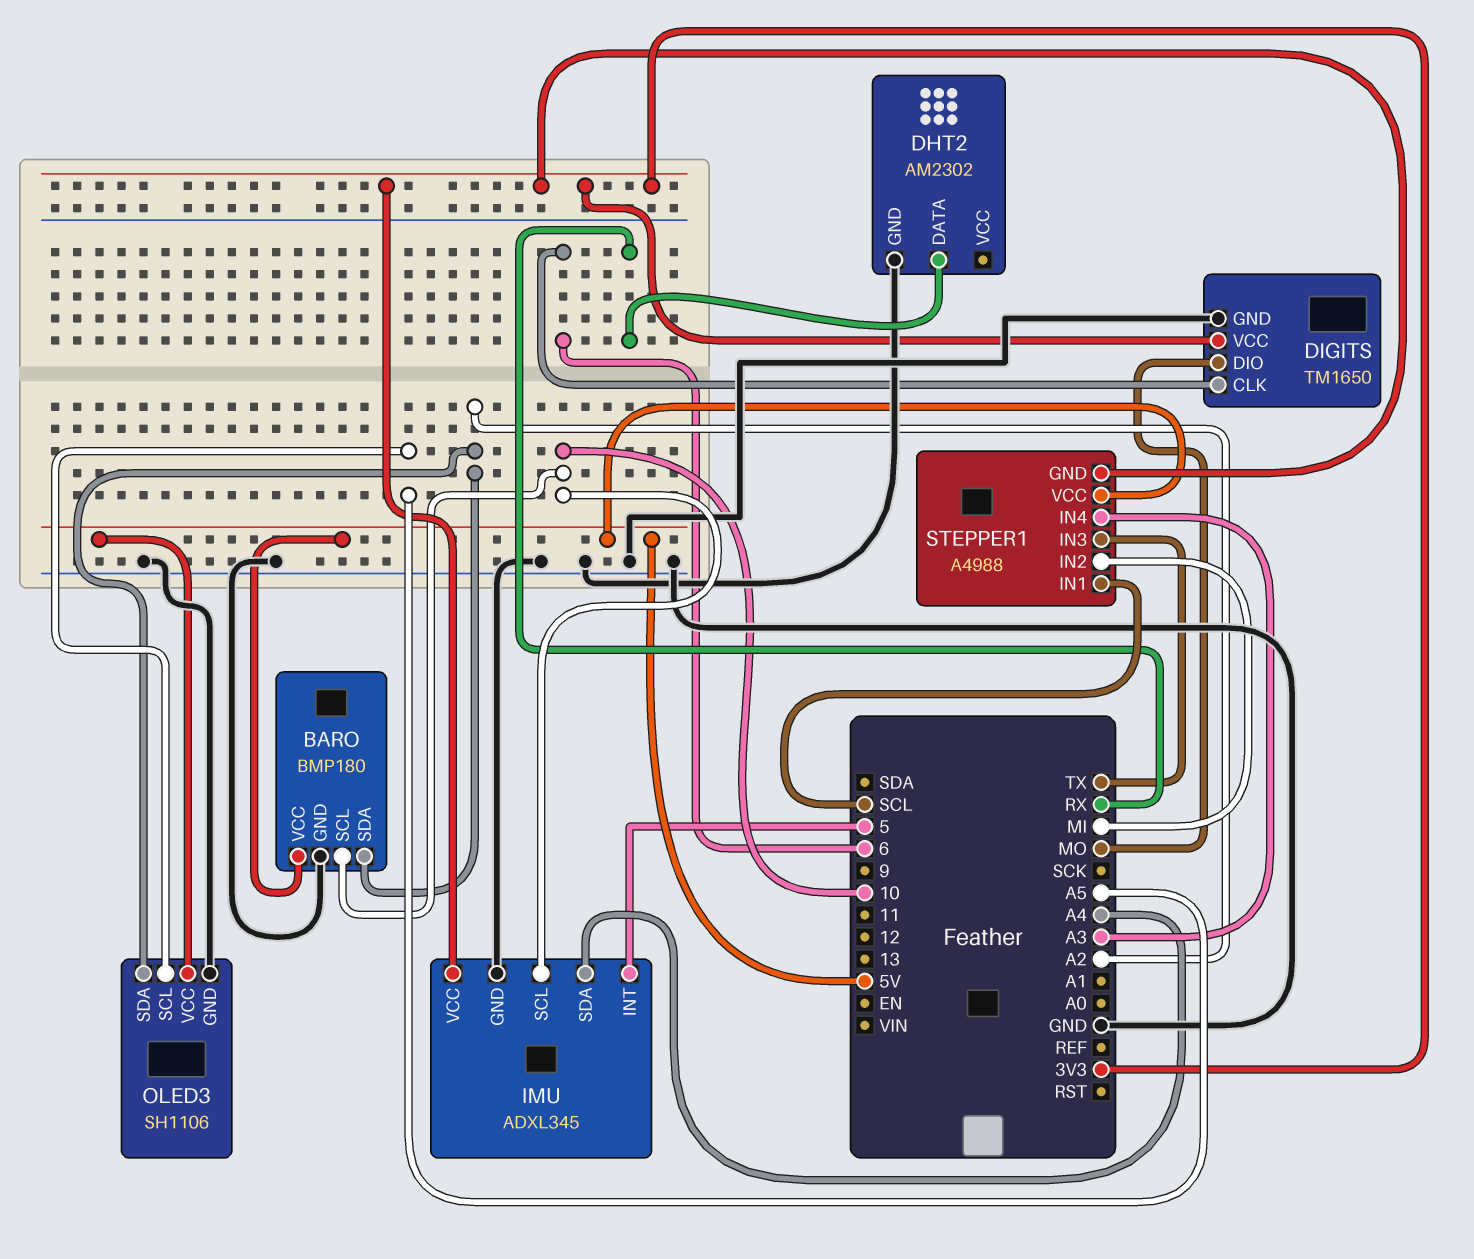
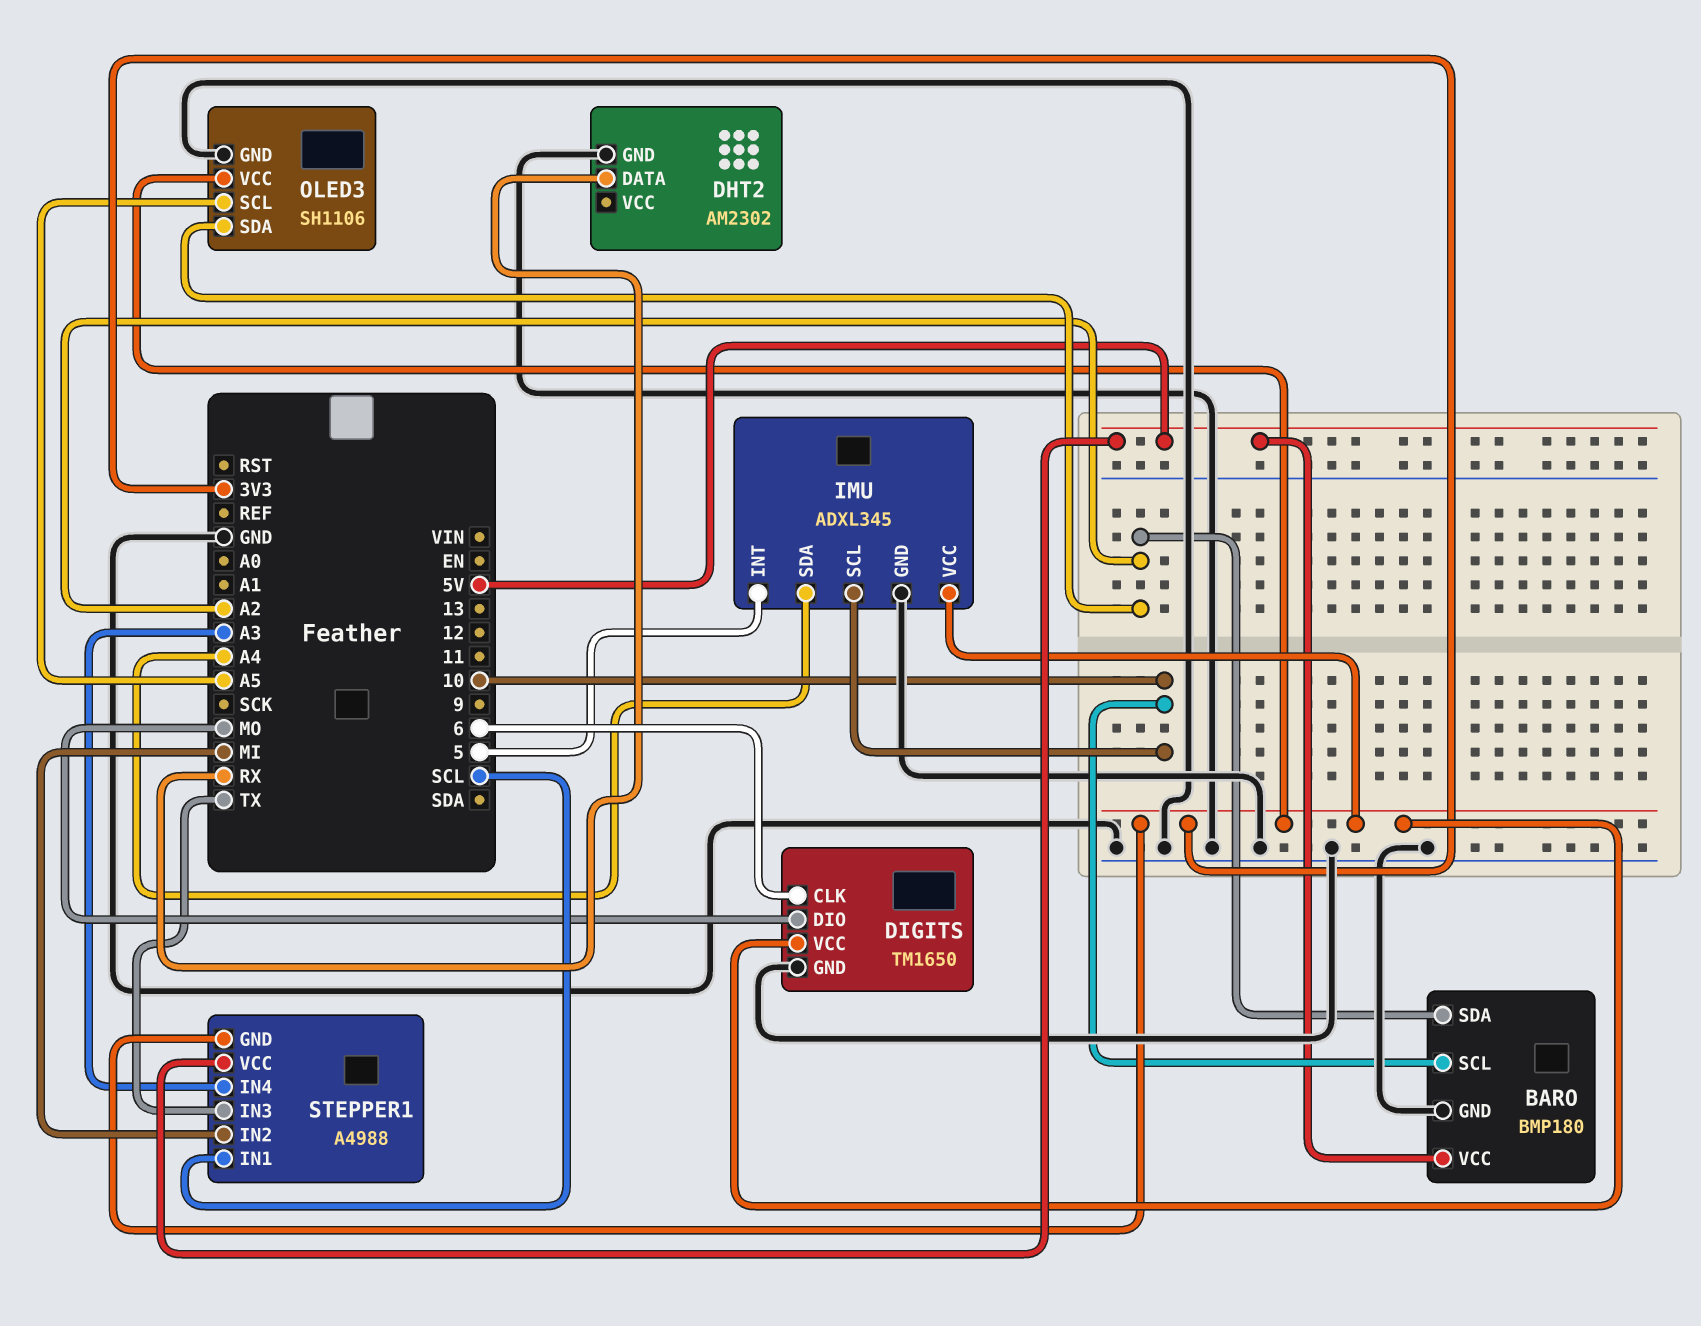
OLED3 pin VCC: 5V -> 3V3

